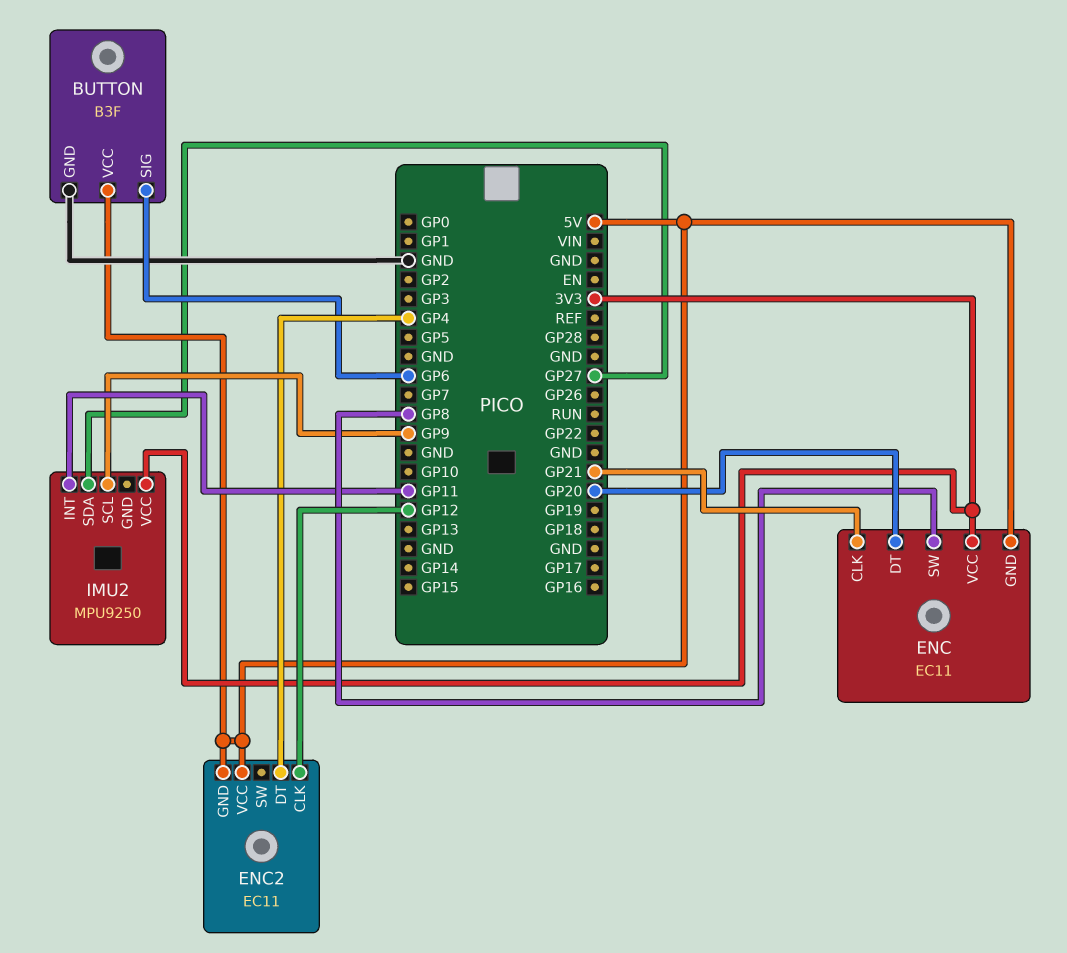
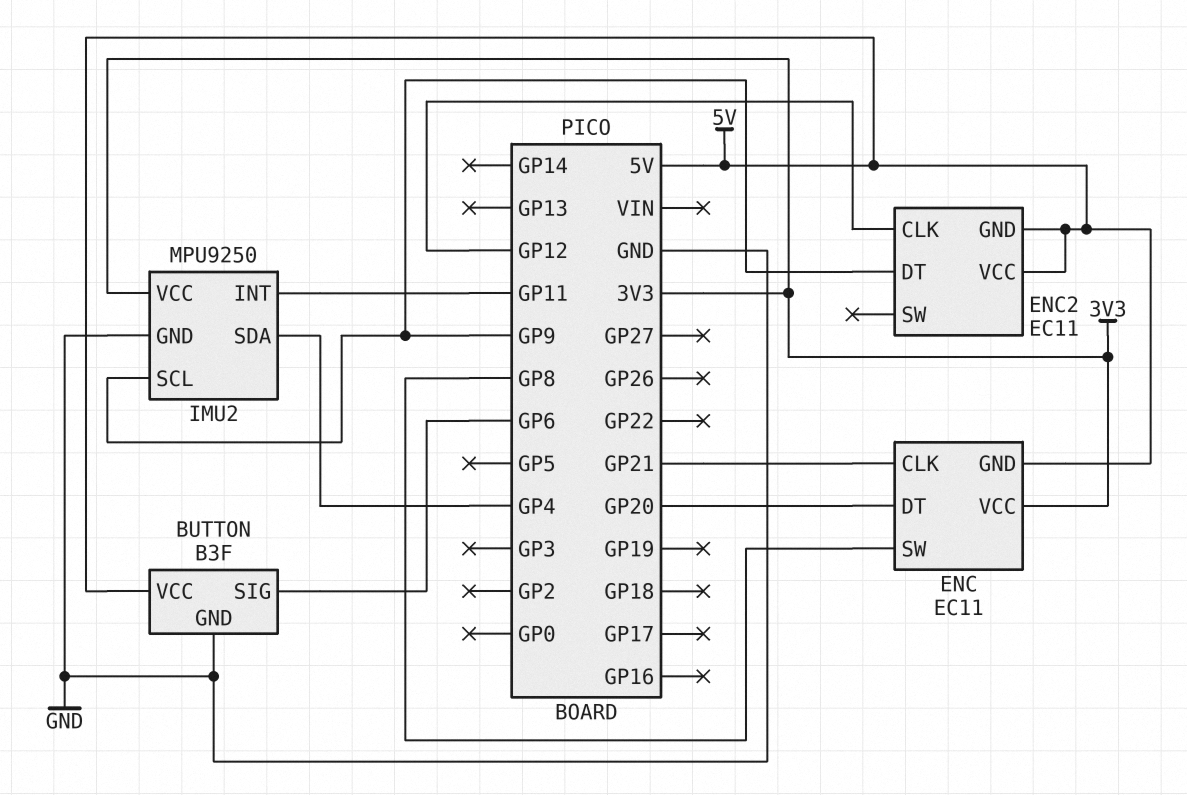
ENC2 pin DT: GP4 -> GP9
IMU2 pin GND: none -> GND
IMU2 pin SDA: GP27 -> GP4

